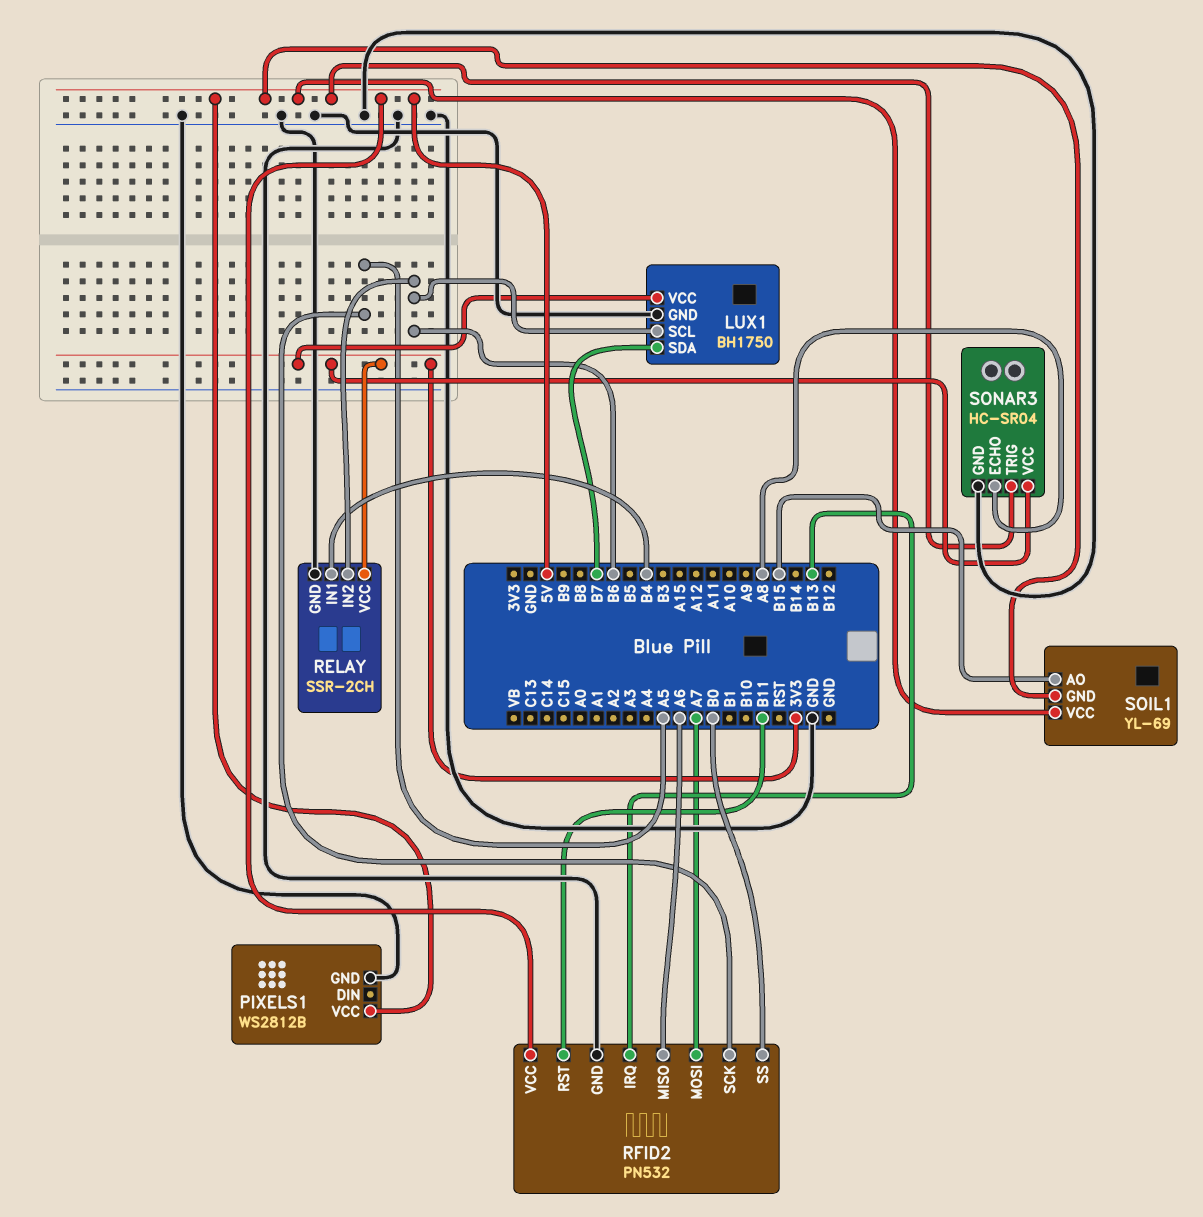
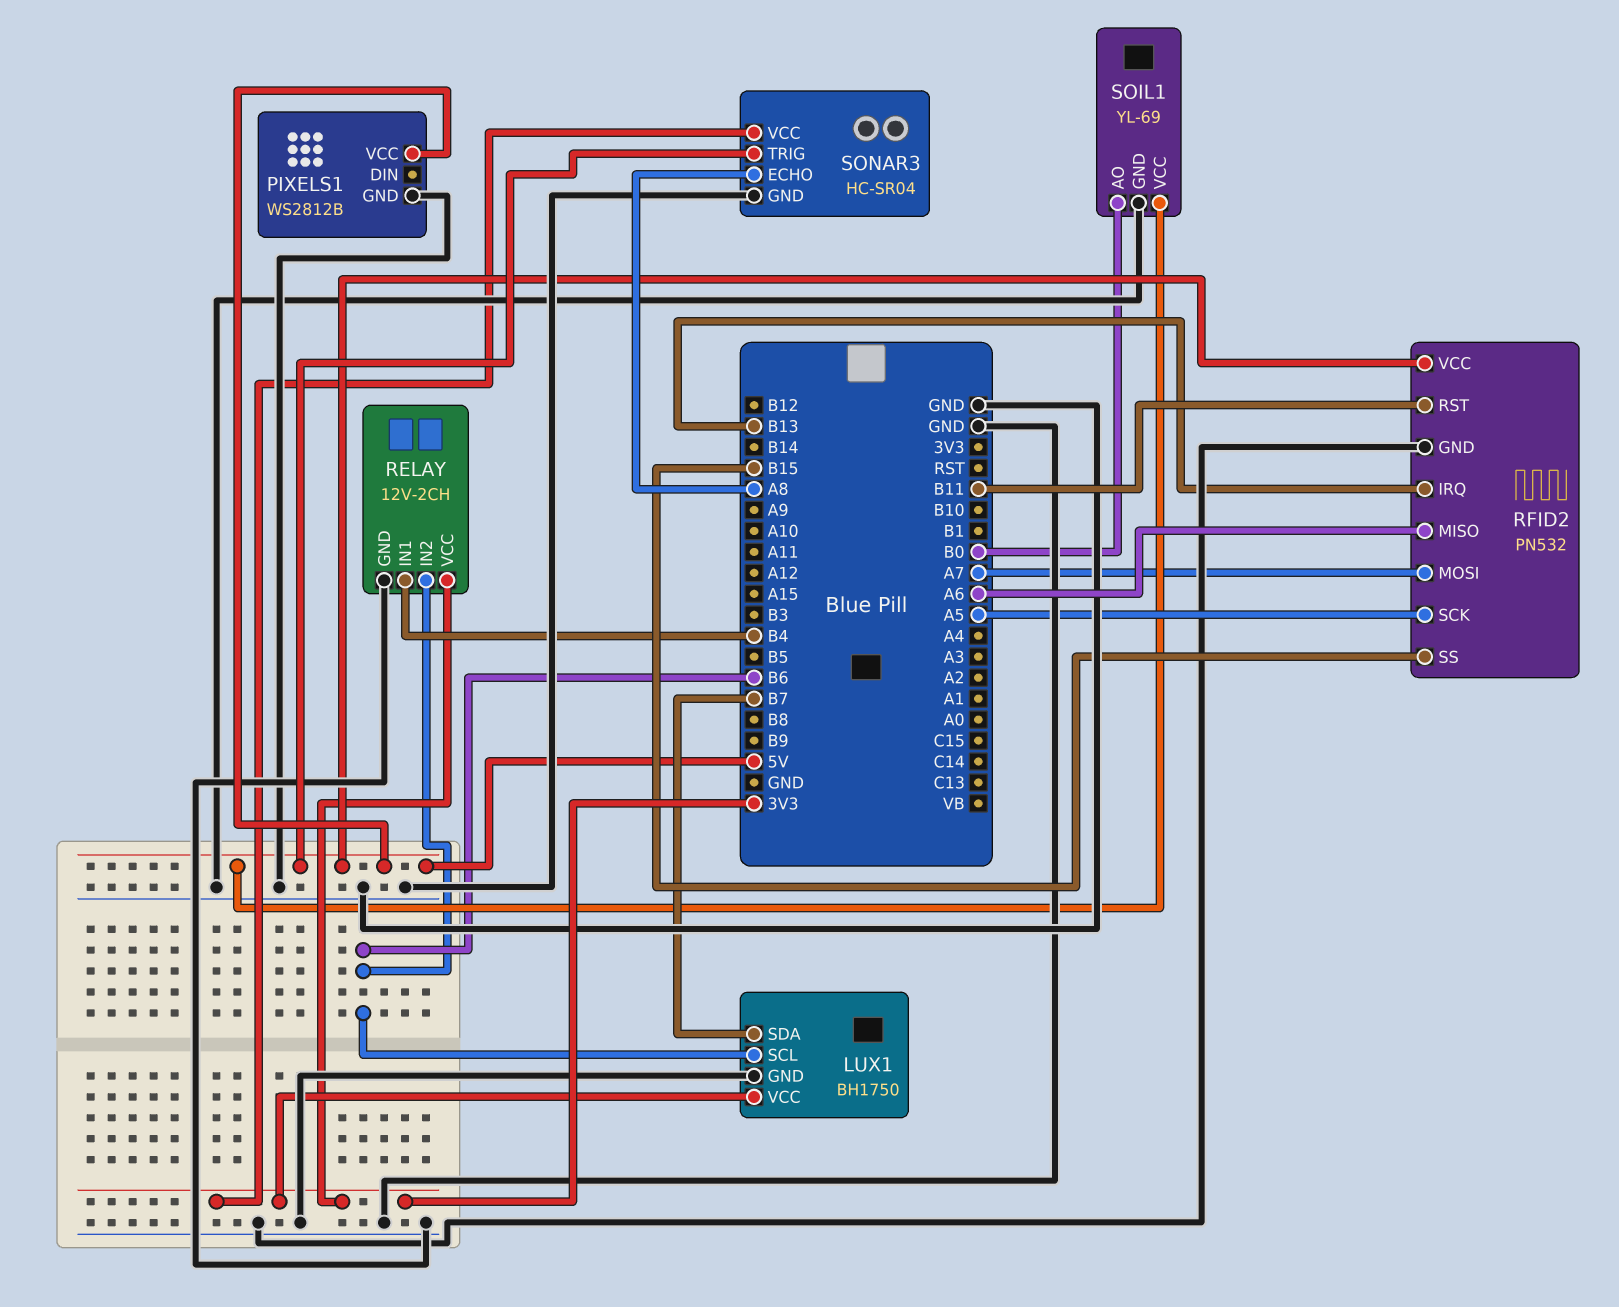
RELAY: SSR-2CH -> 12V-2CH
RFID2 pin SS: B0 -> B15
SOIL1 pin AO: B15 -> B0
SOIL1 pin GND: 5V -> GND

